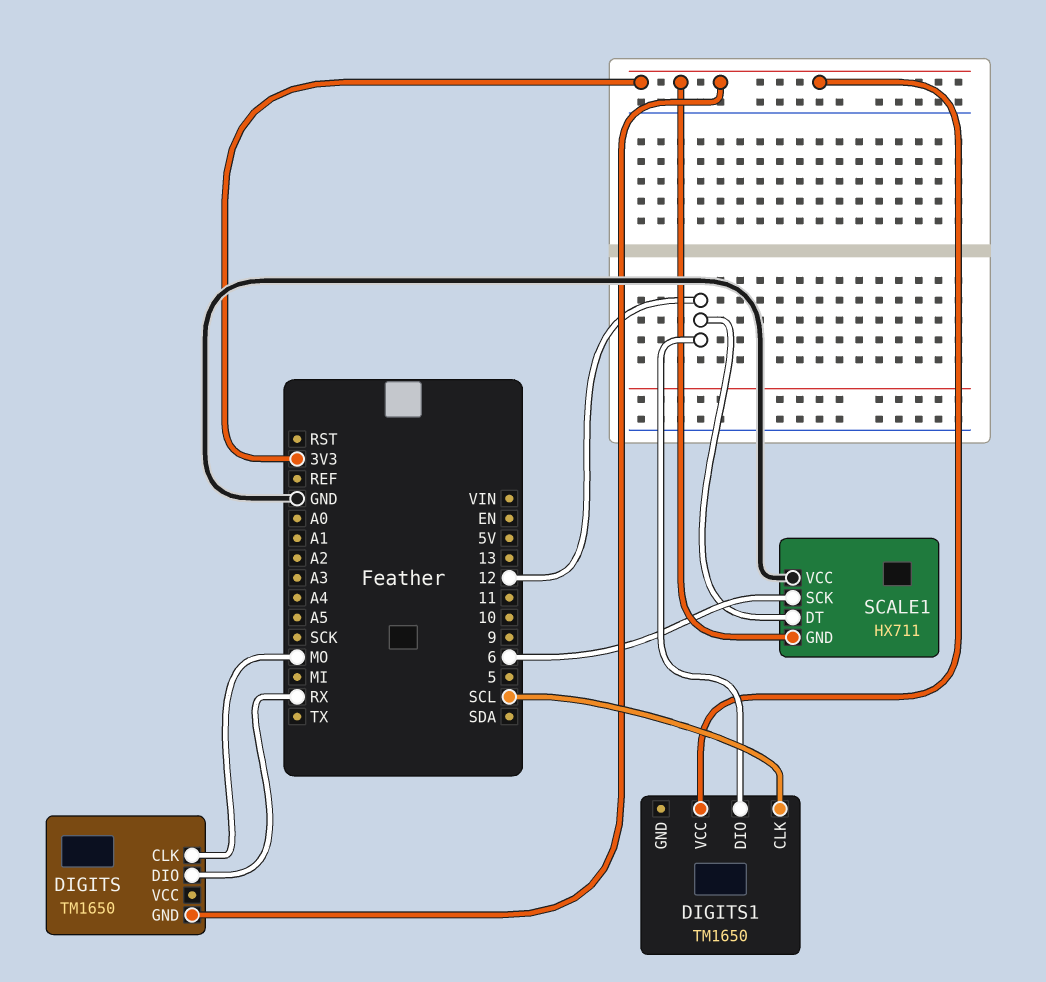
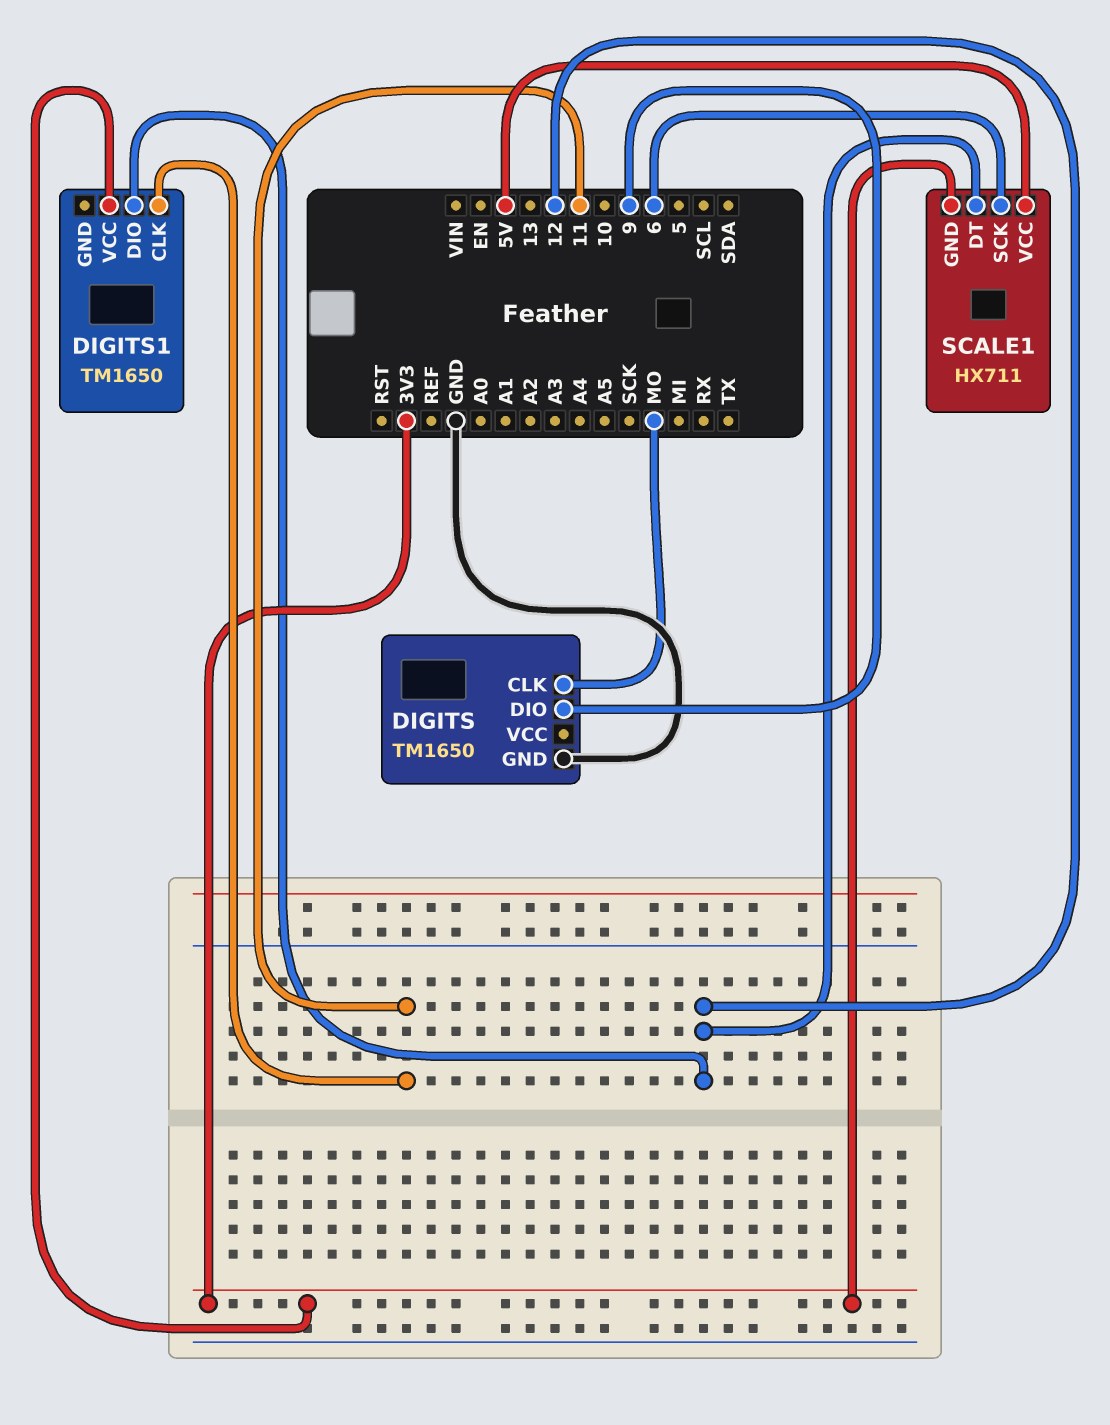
DIGITS pin DIO: RX -> 9
DIGITS pin GND: 3V3 -> GND
DIGITS1 pin CLK: SCL -> 11
SCALE1 pin VCC: GND -> 5V

